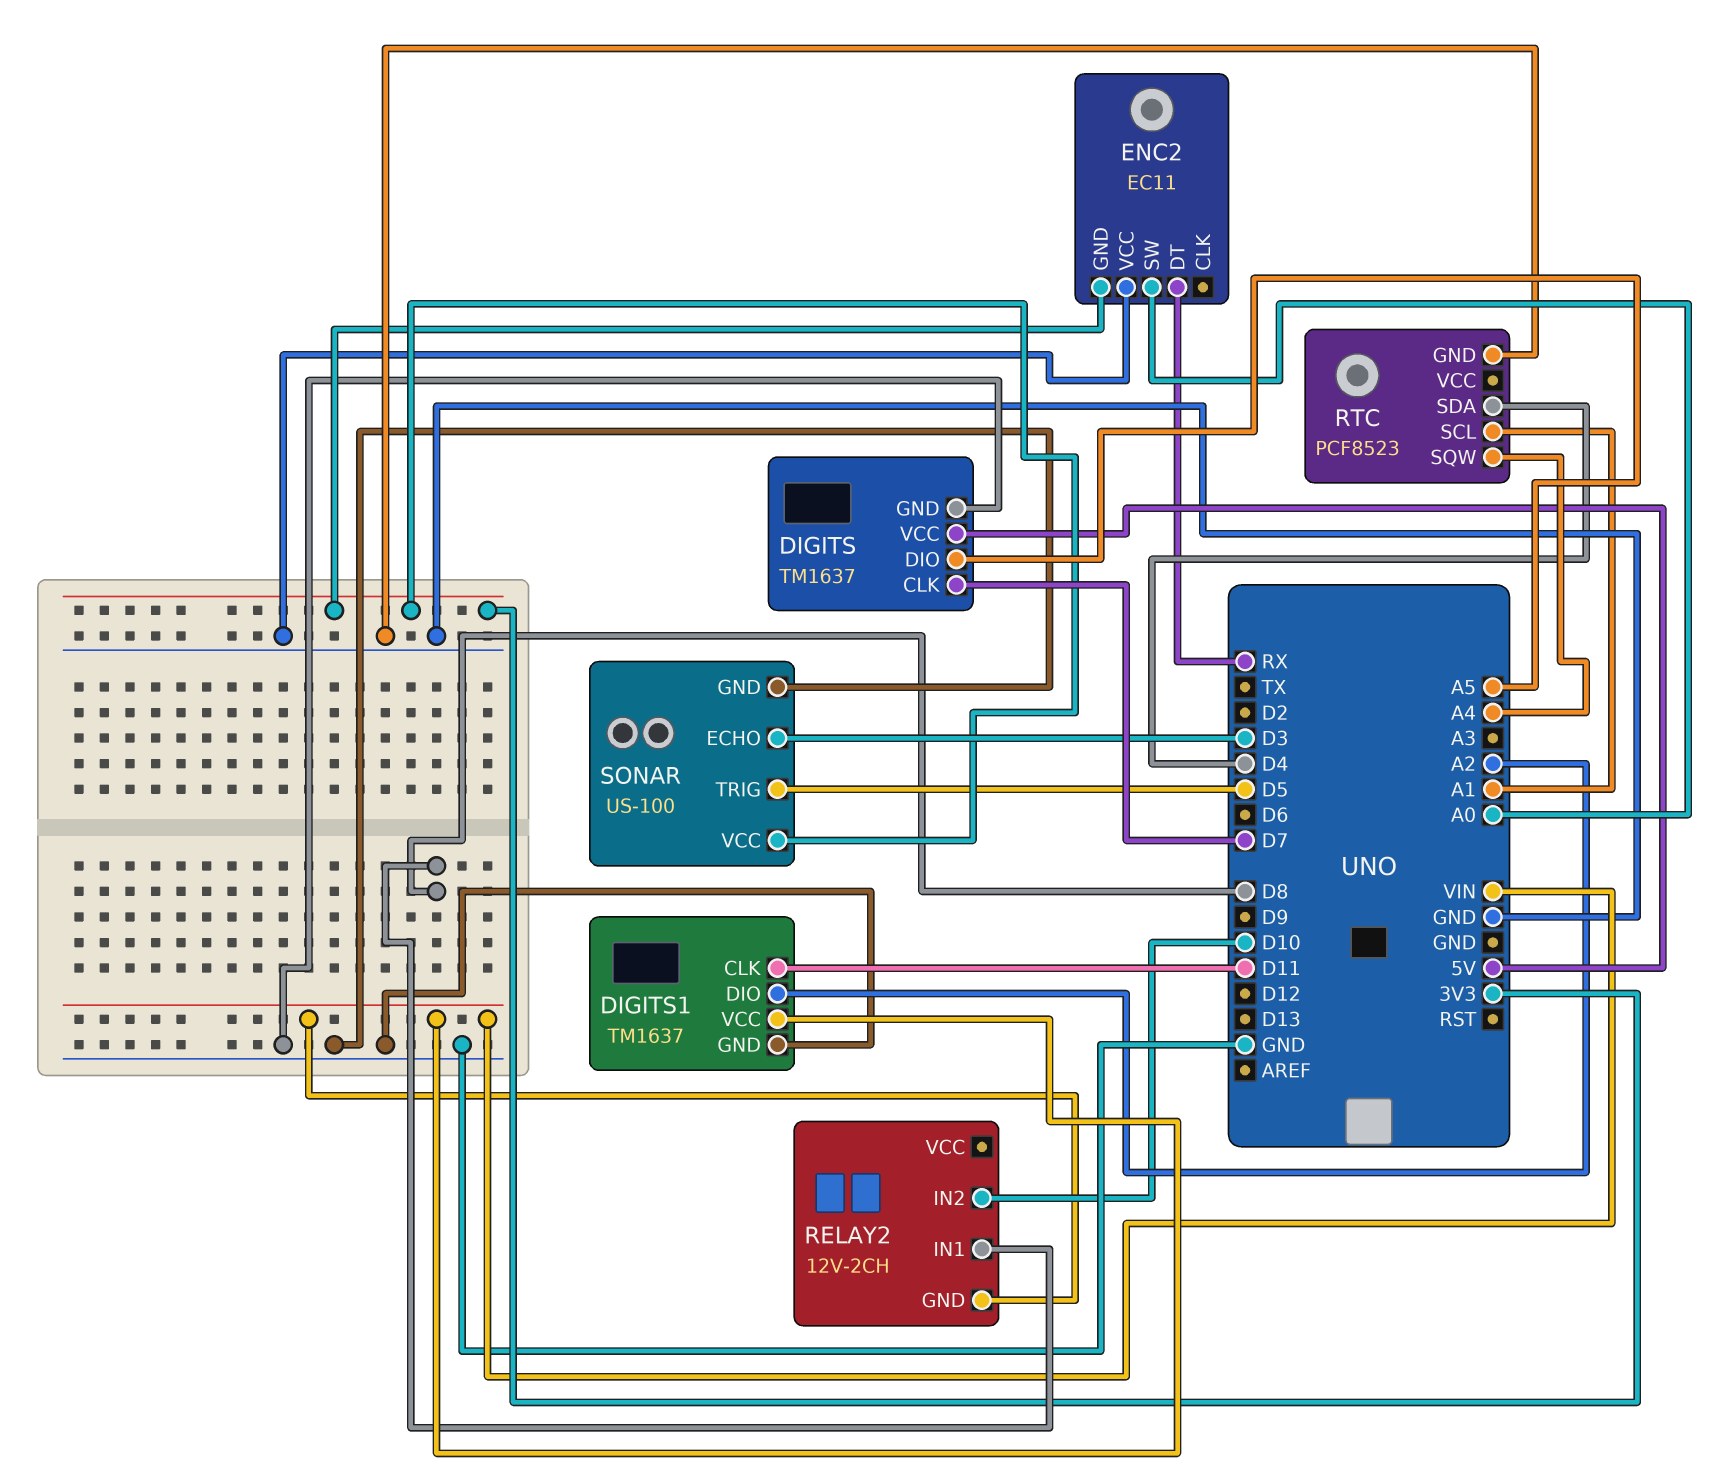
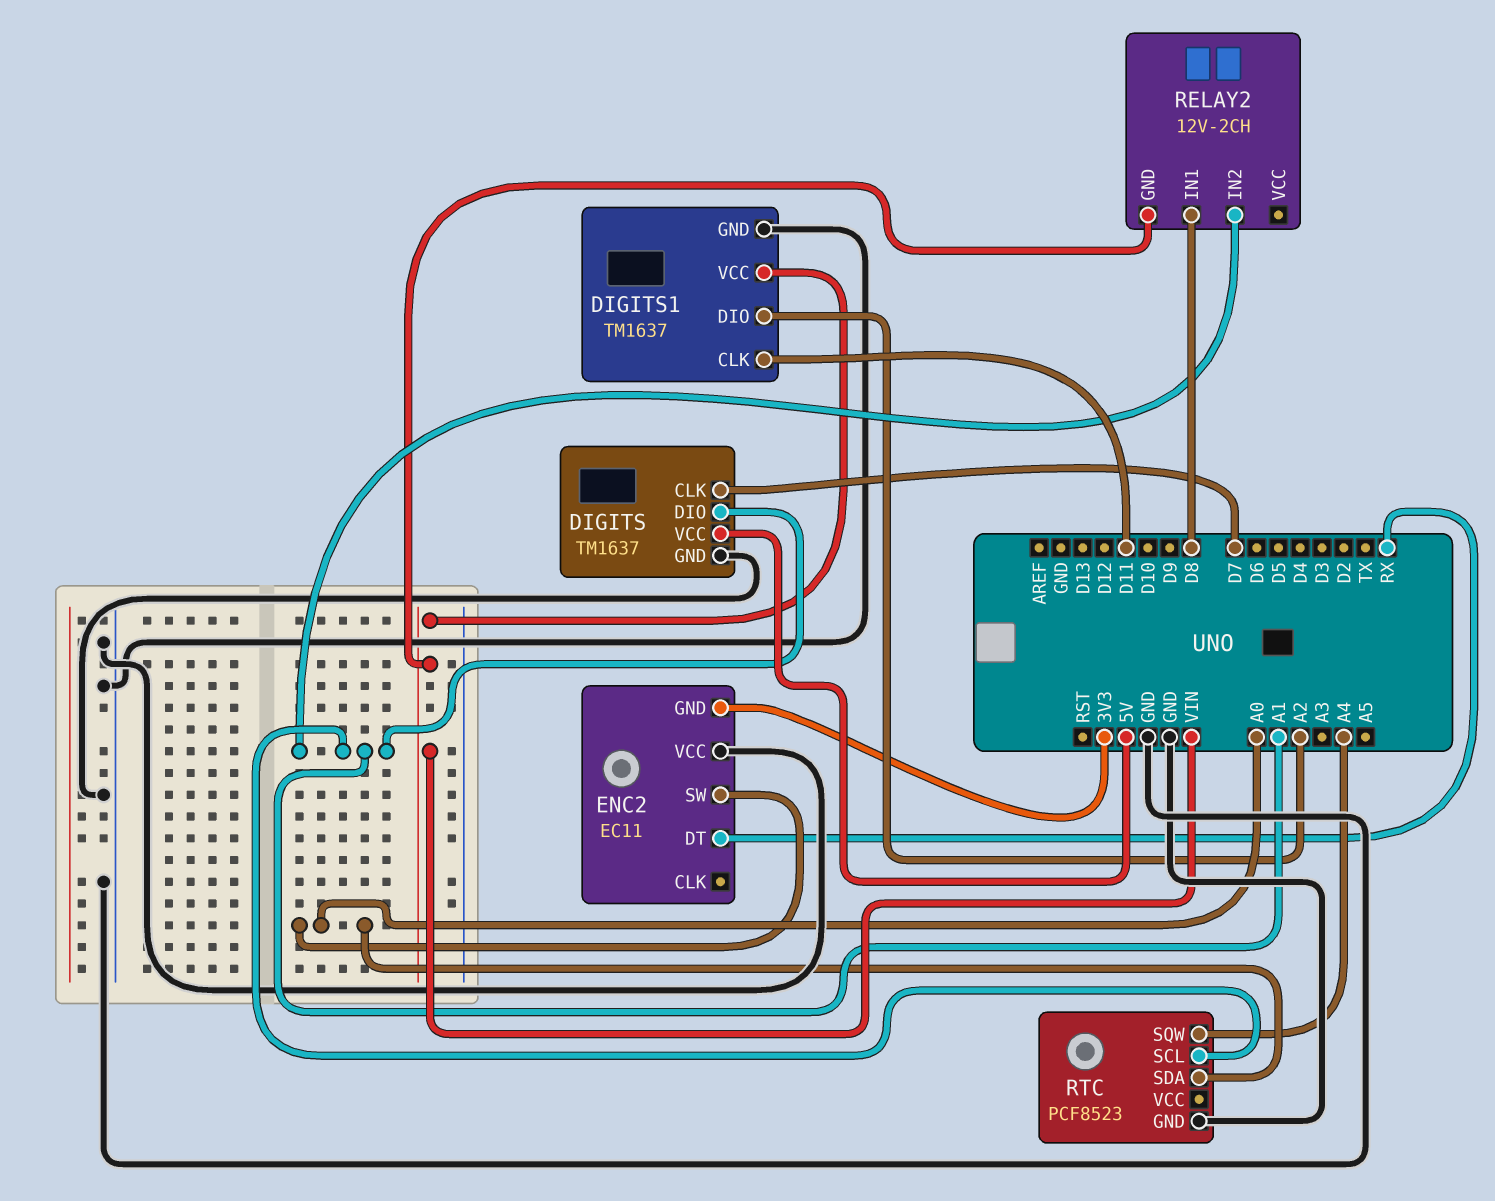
DIGITS pin DIO: A5 -> A1
RELAY2 pin IN2: D10 -> A1
RTC pin SDA: D4 -> A0
SONAR: US-100 -> none
SONAR pin ECHO: D3 -> none
SONAR pin GND: GND -> none
SONAR pin TRIG: D5 -> none
SONAR pin VCC: 3V3 -> none

